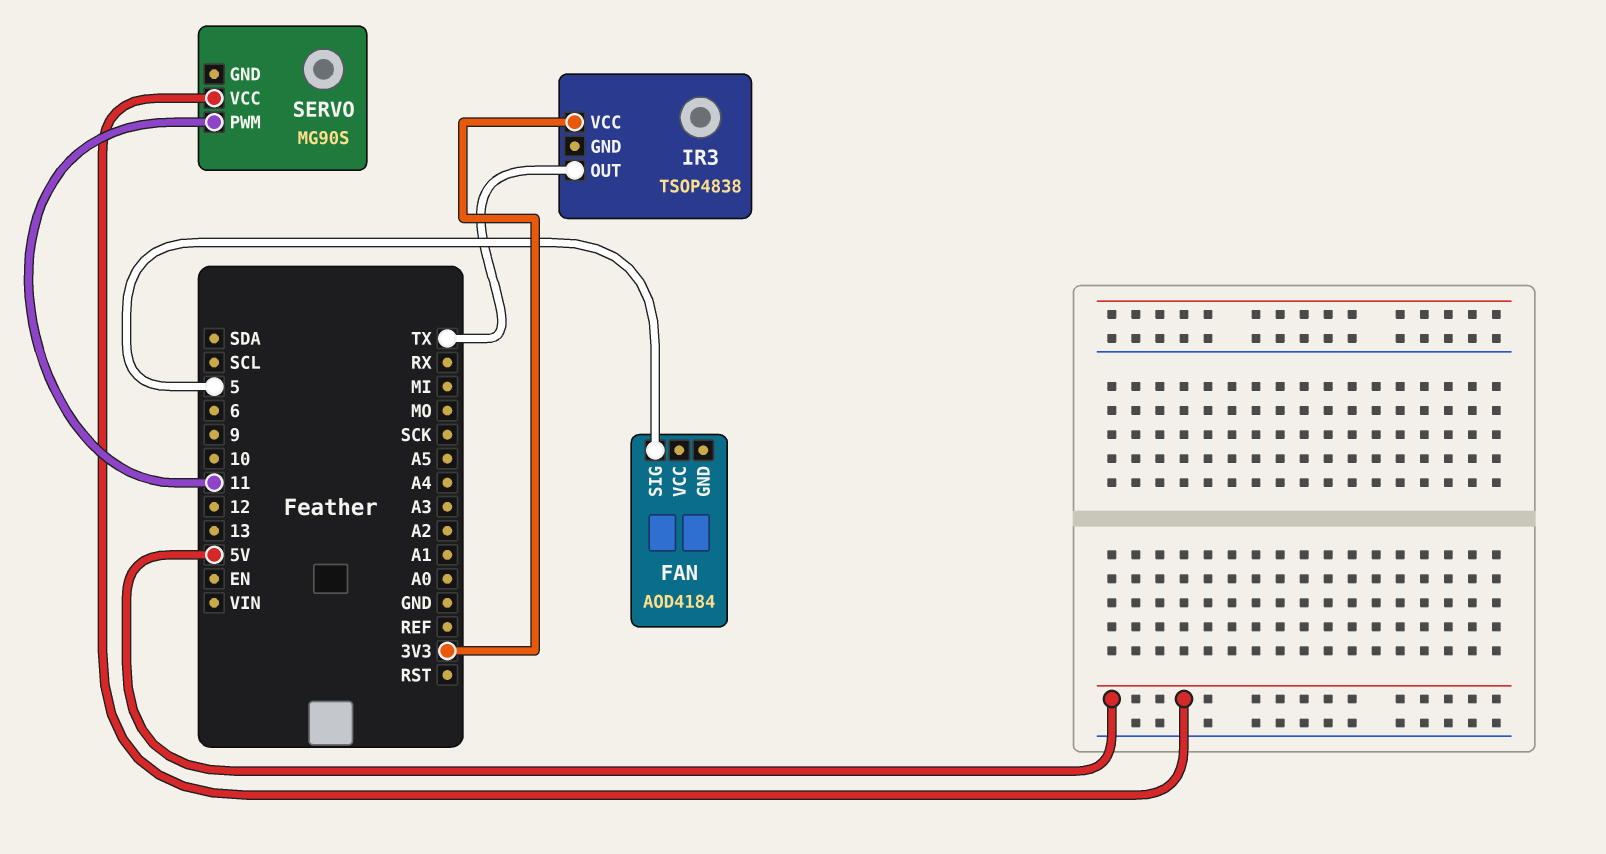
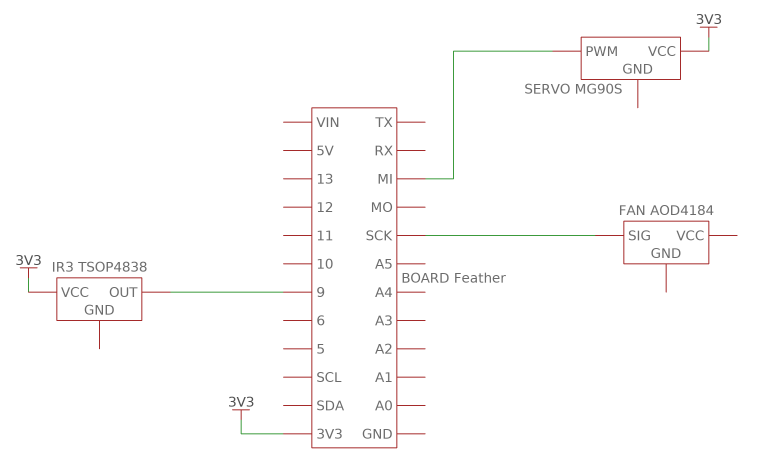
FAN pin SIG: 5 -> SCK
IR3 pin OUT: TX -> 9
SERVO pin PWM: 11 -> MI
SERVO pin VCC: 5V -> 3V3

